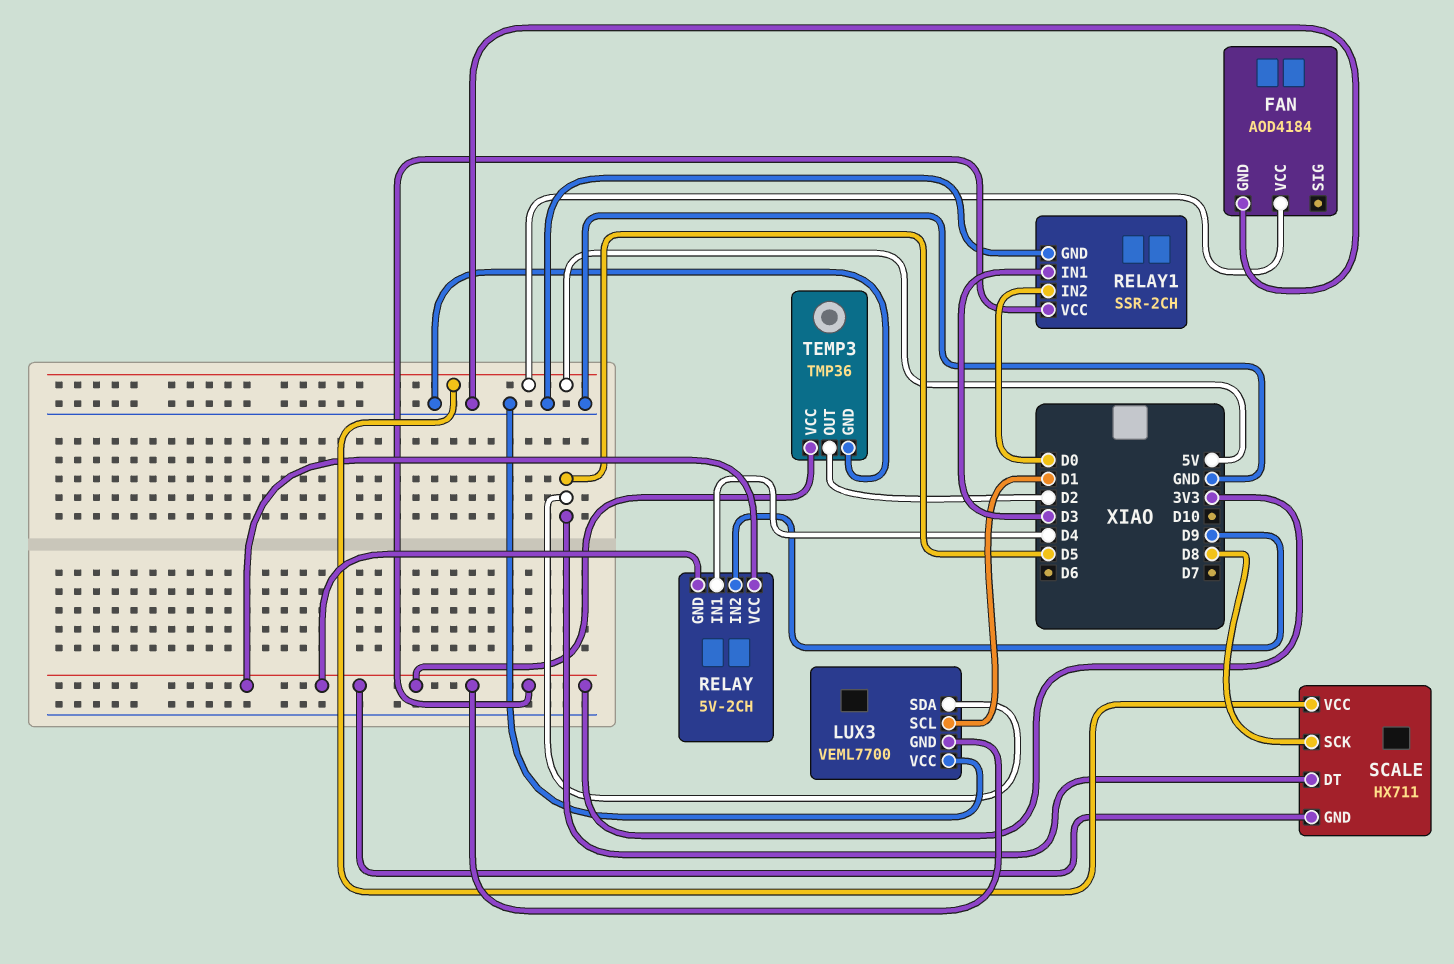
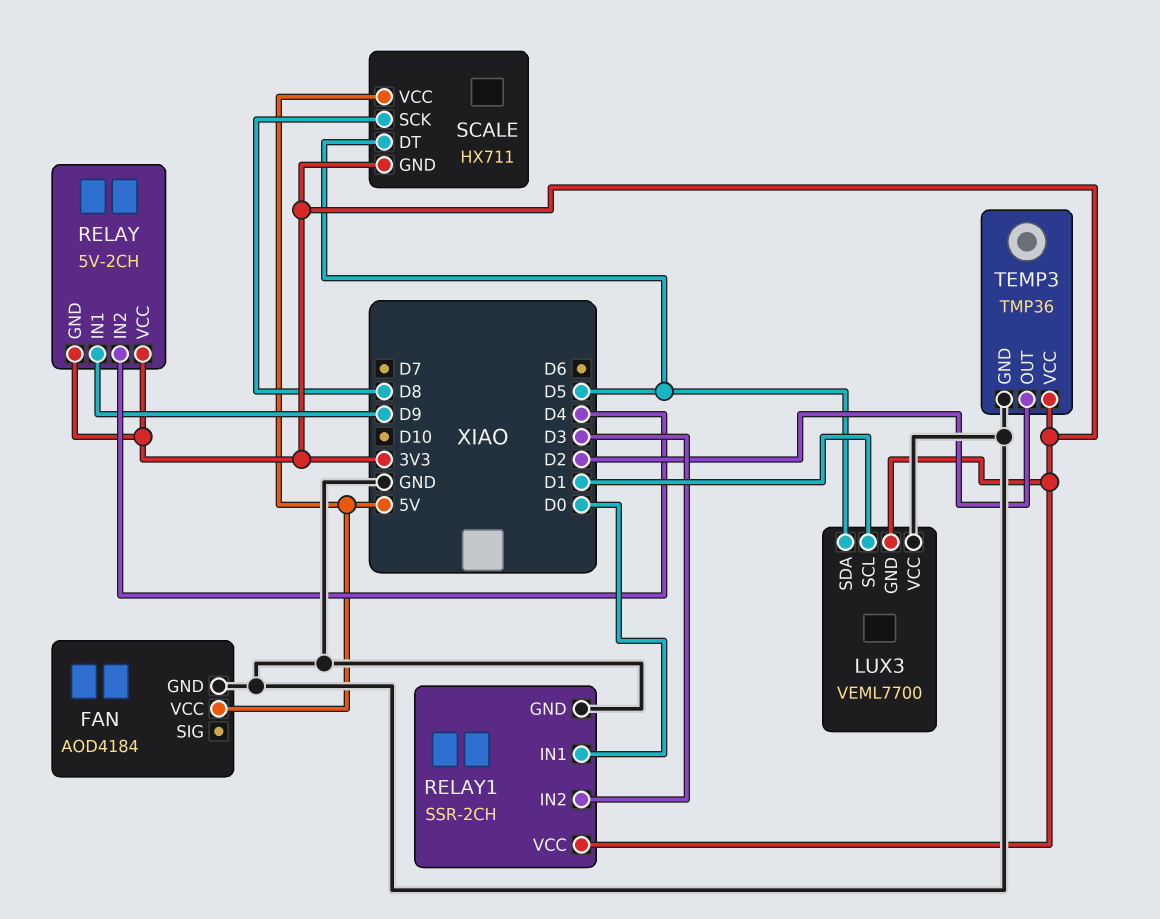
RELAY pin IN1: D4 -> D9
RELAY pin IN2: D9 -> D4
RELAY1 pin IN1: D3 -> D0
RELAY1 pin IN2: D0 -> D3

